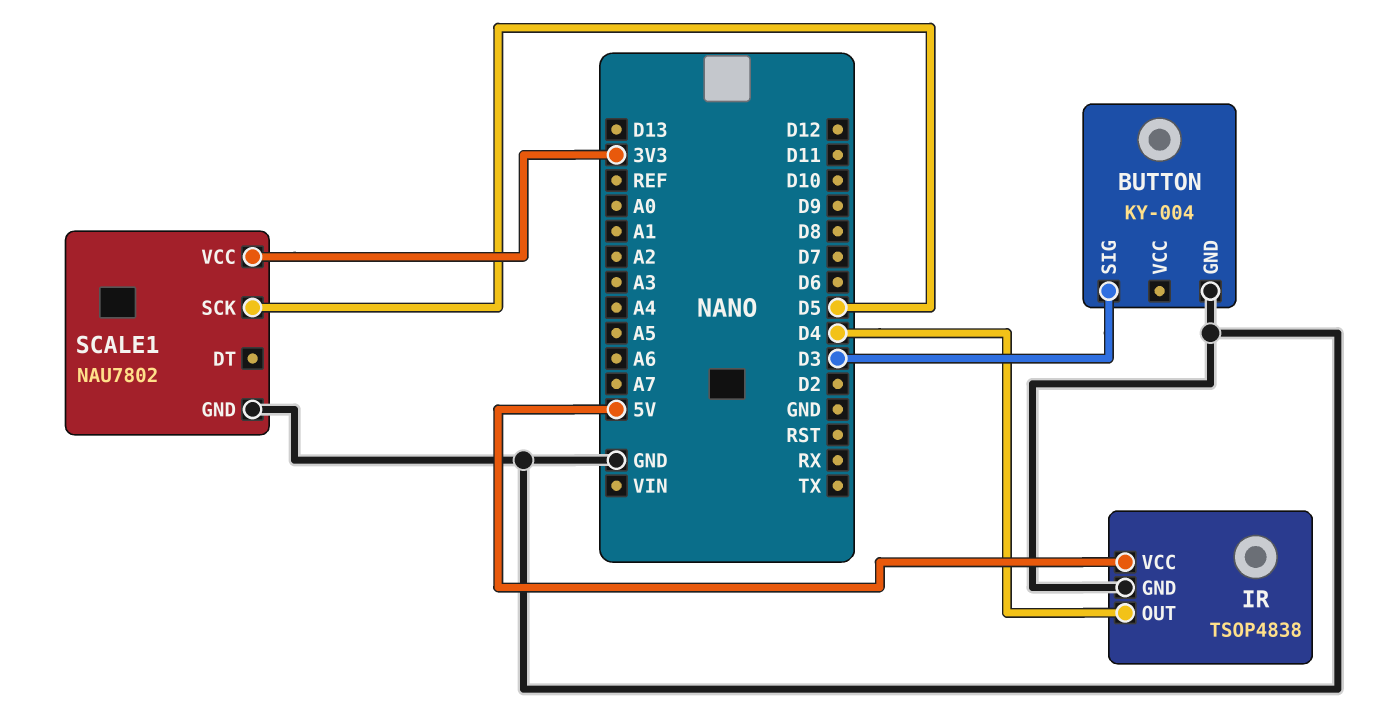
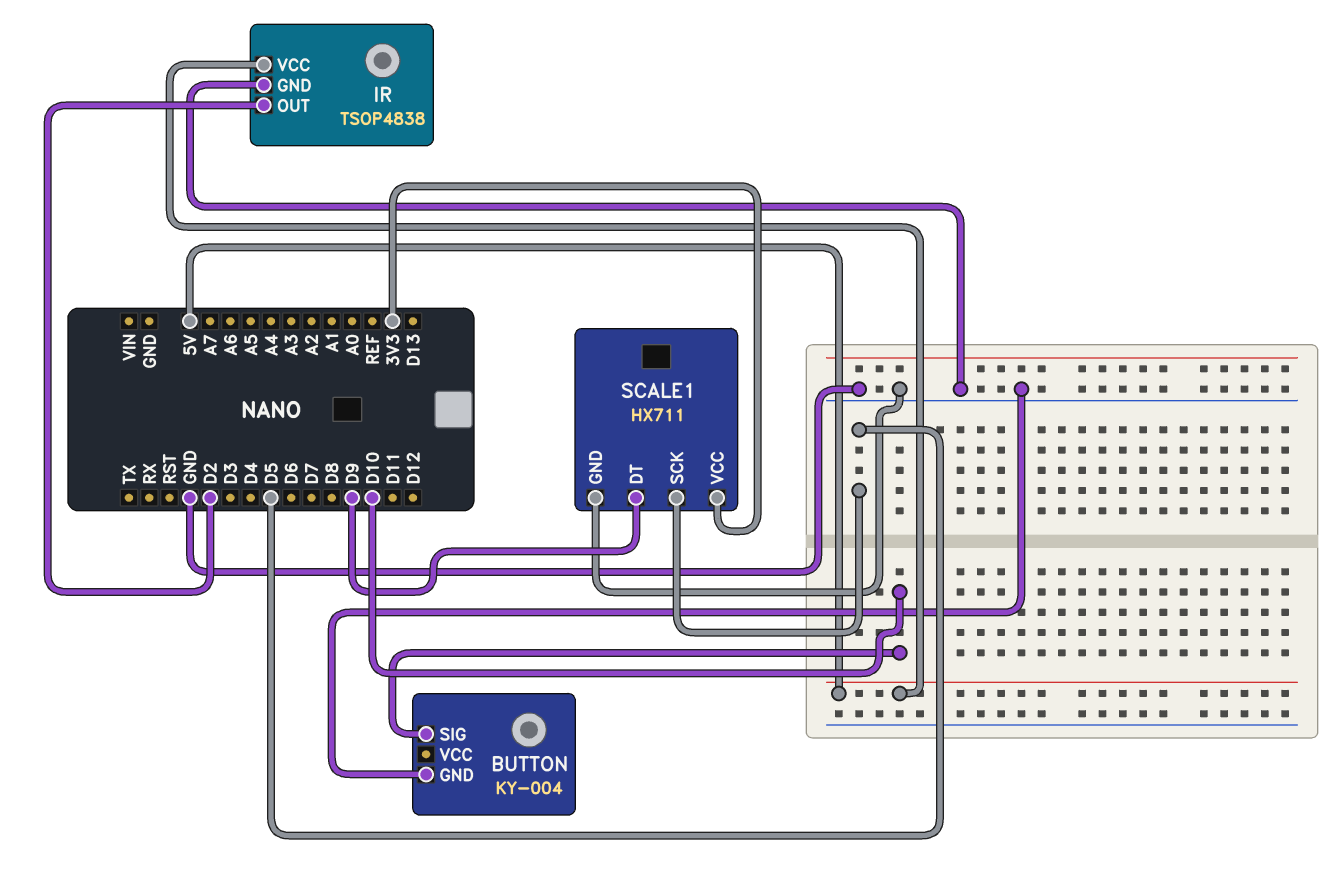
BUTTON pin SIG: D3 -> D10
IR pin OUT: D4 -> D2
SCALE1: NAU7802 -> HX711
SCALE1 pin DT: none -> D9

